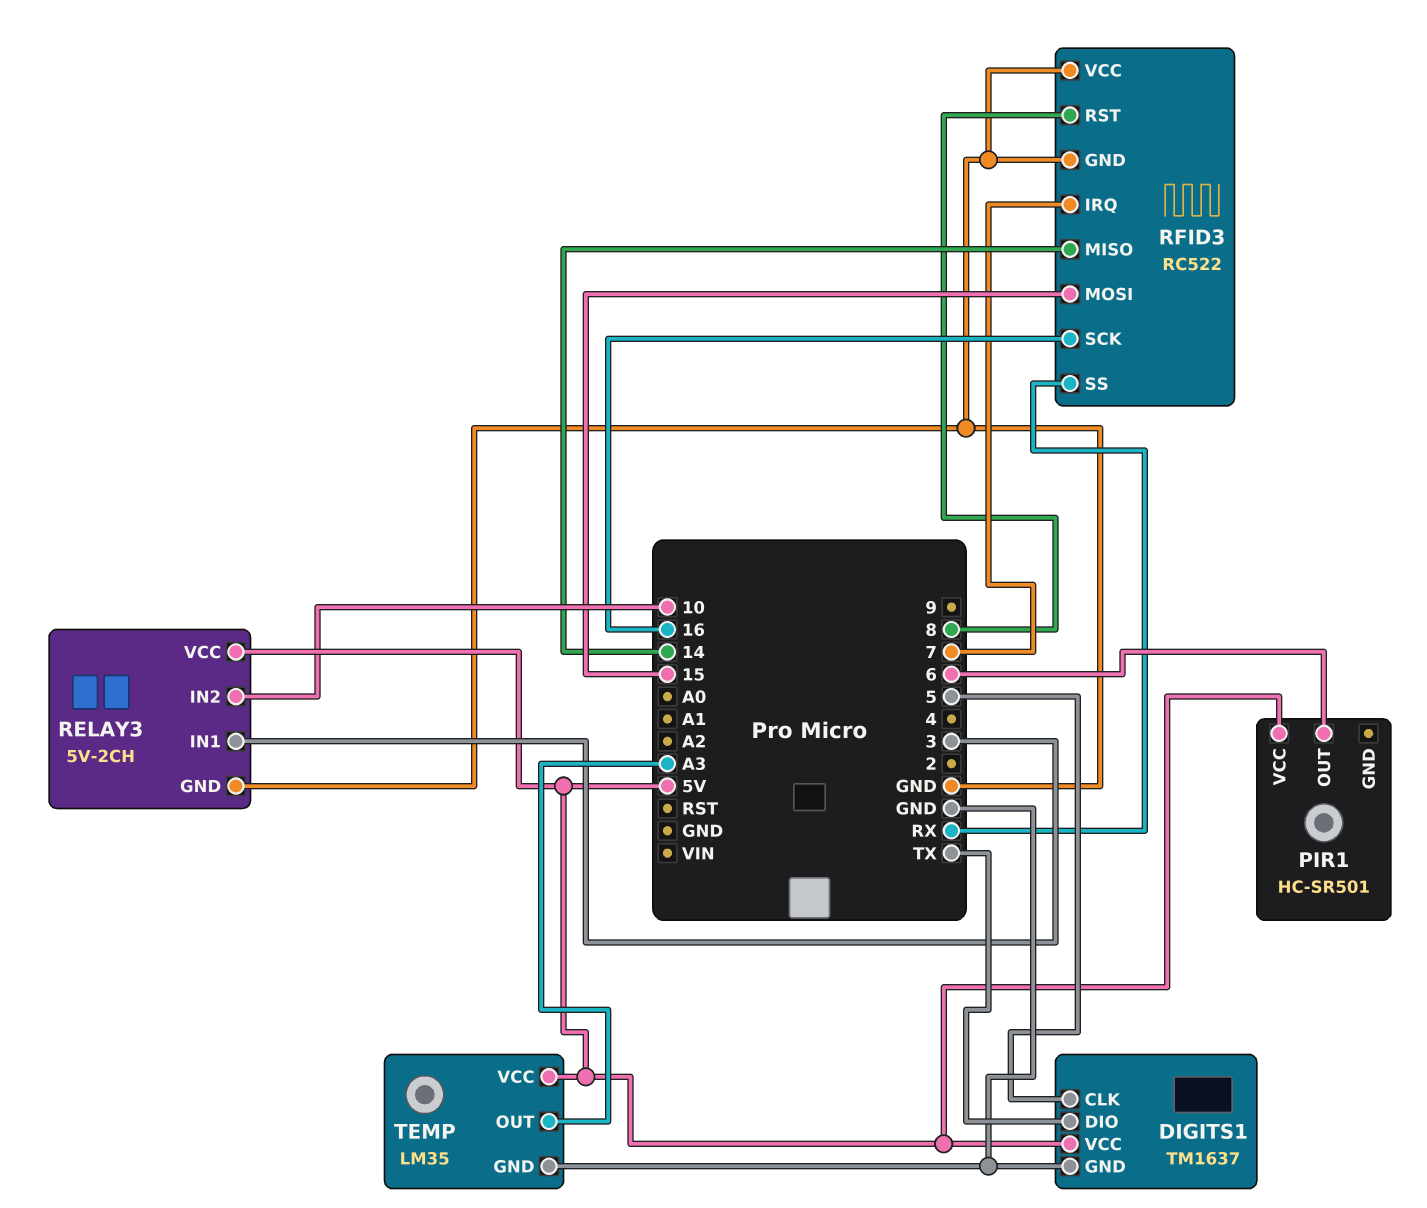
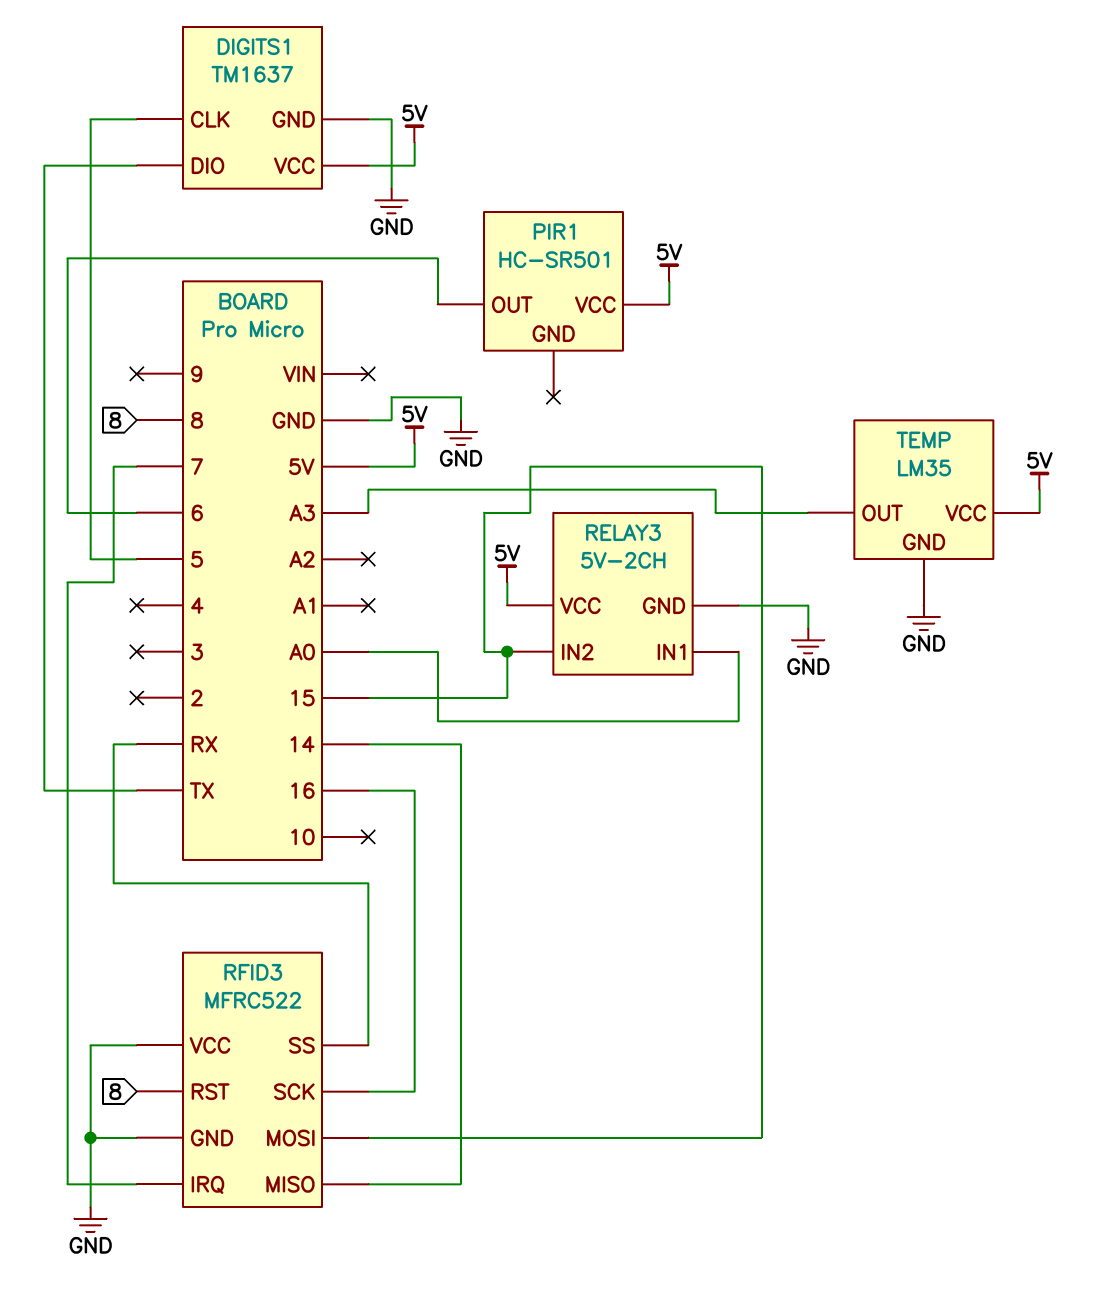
RELAY3 pin IN1: 3 -> A0
RELAY3 pin IN2: 10 -> 15
RFID3: RC522 -> MFRC522

